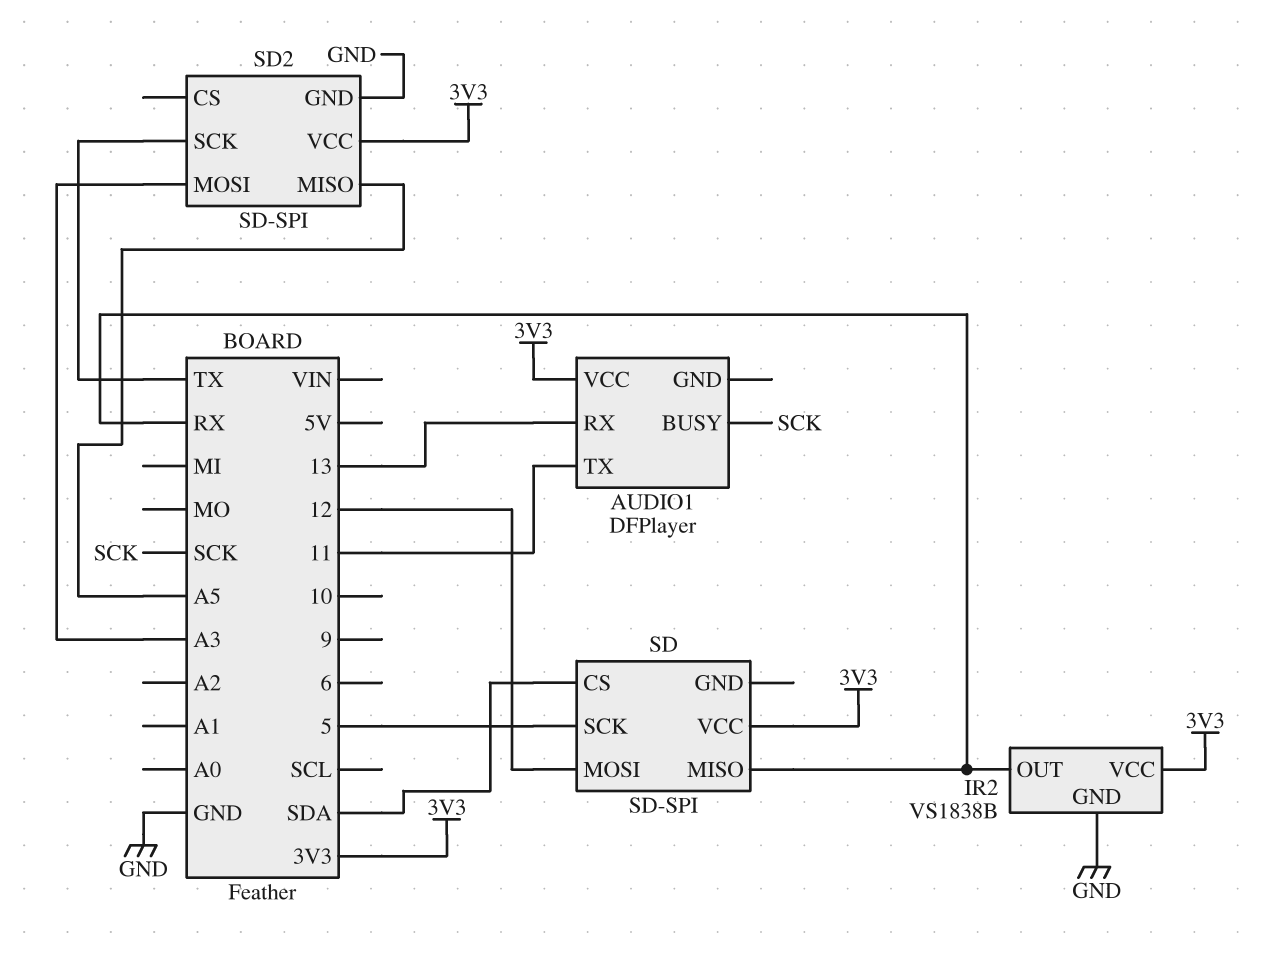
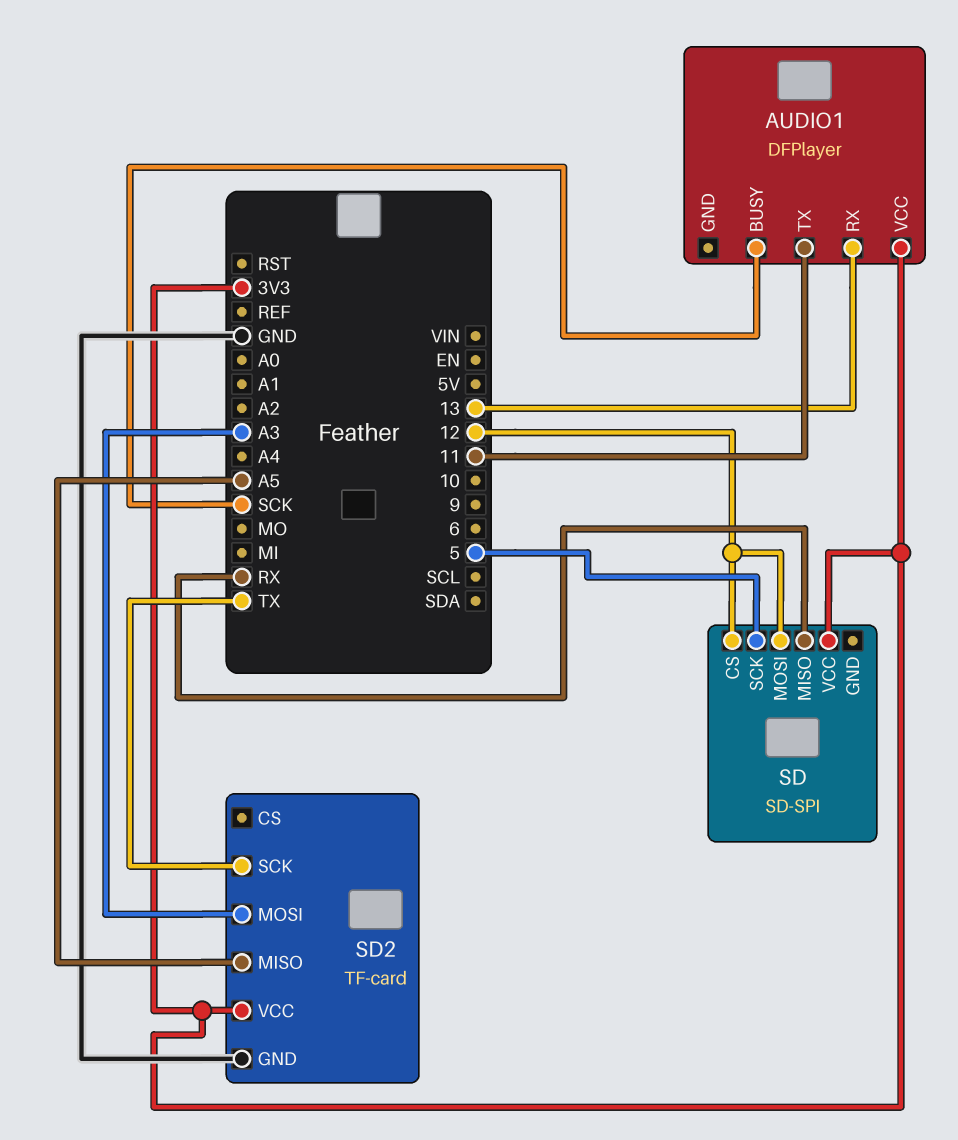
IR2: VS1838B -> none
IR2 pin GND: GND -> none
IR2 pin OUT: RX -> none
IR2 pin VCC: 3V3 -> none
SD pin CS: SDA -> 12
SD2: SD-SPI -> TF-card

